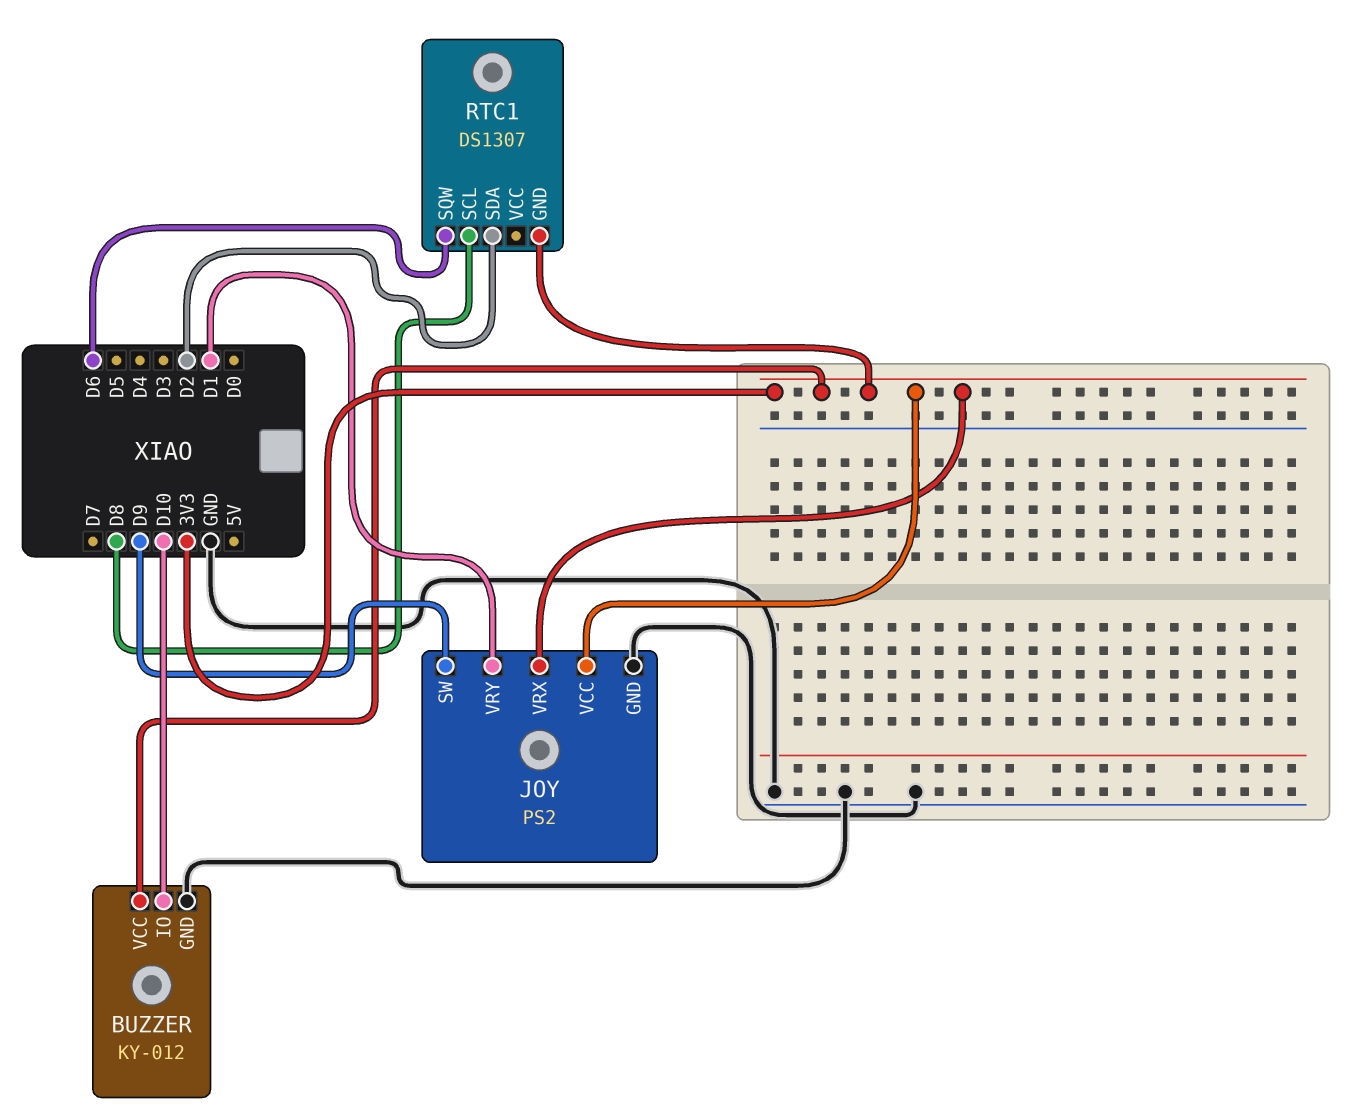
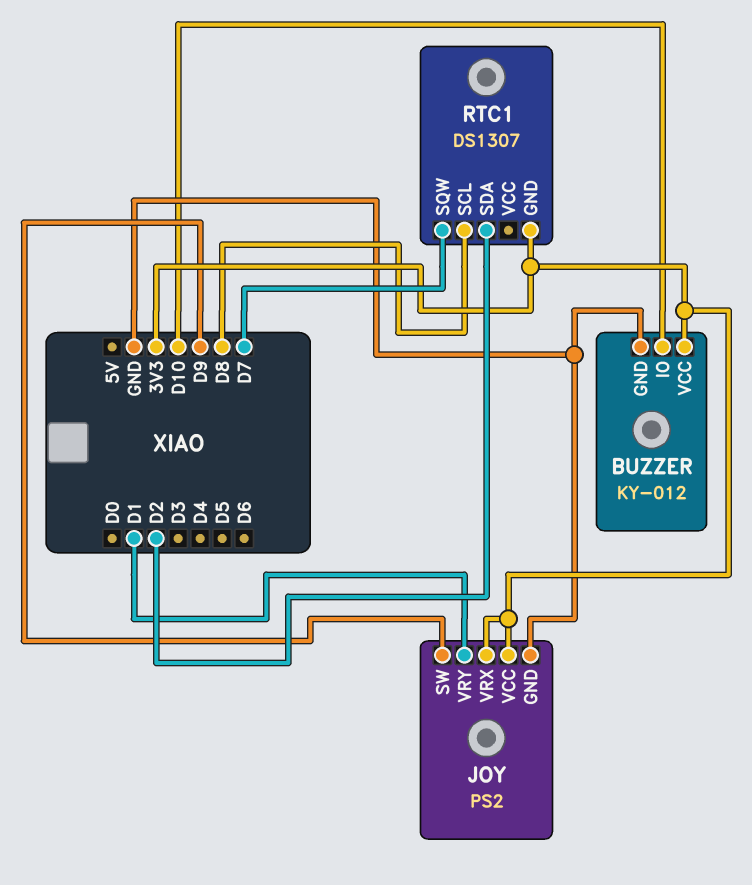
RTC1 pin SQW: D6 -> D7

